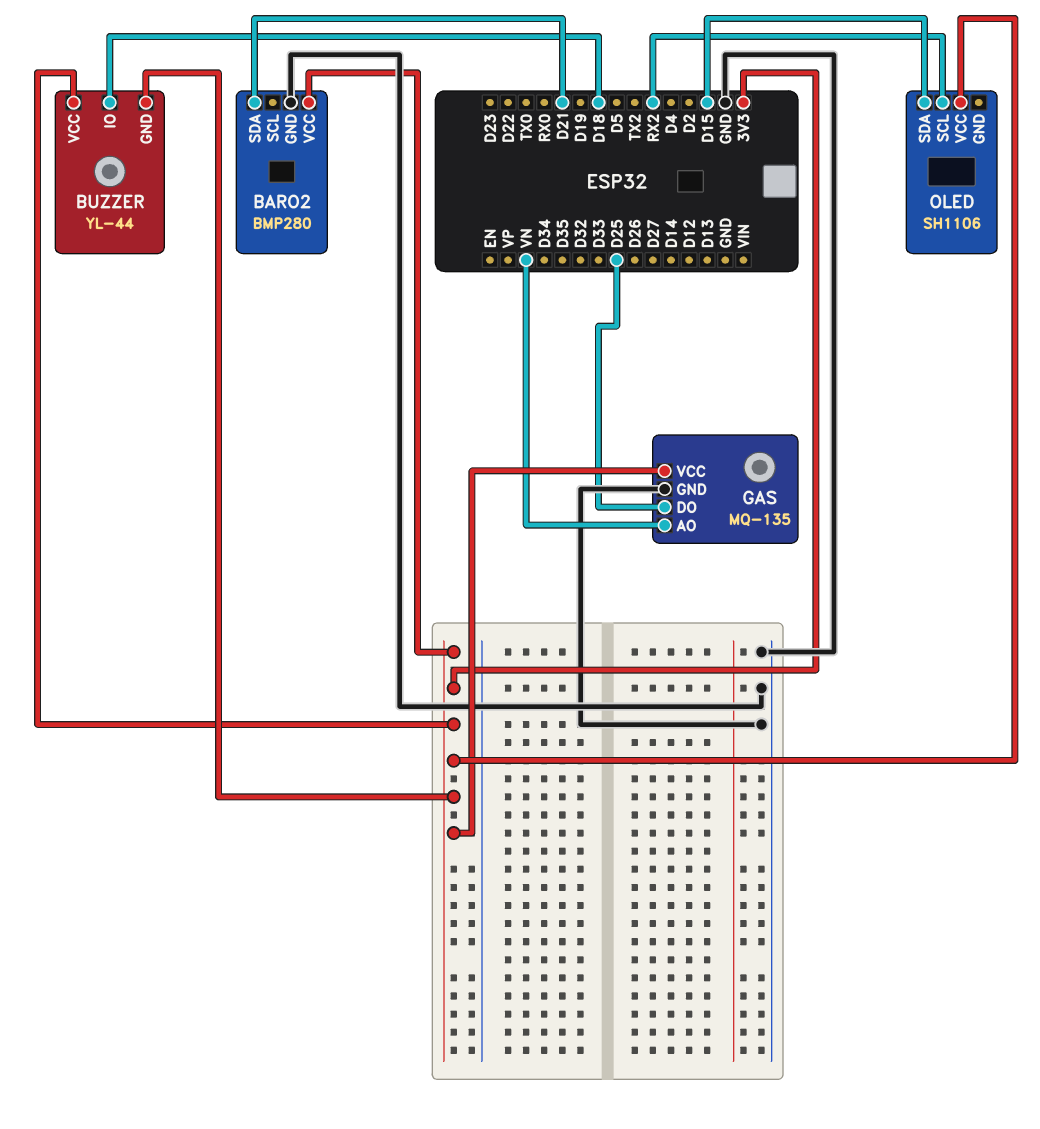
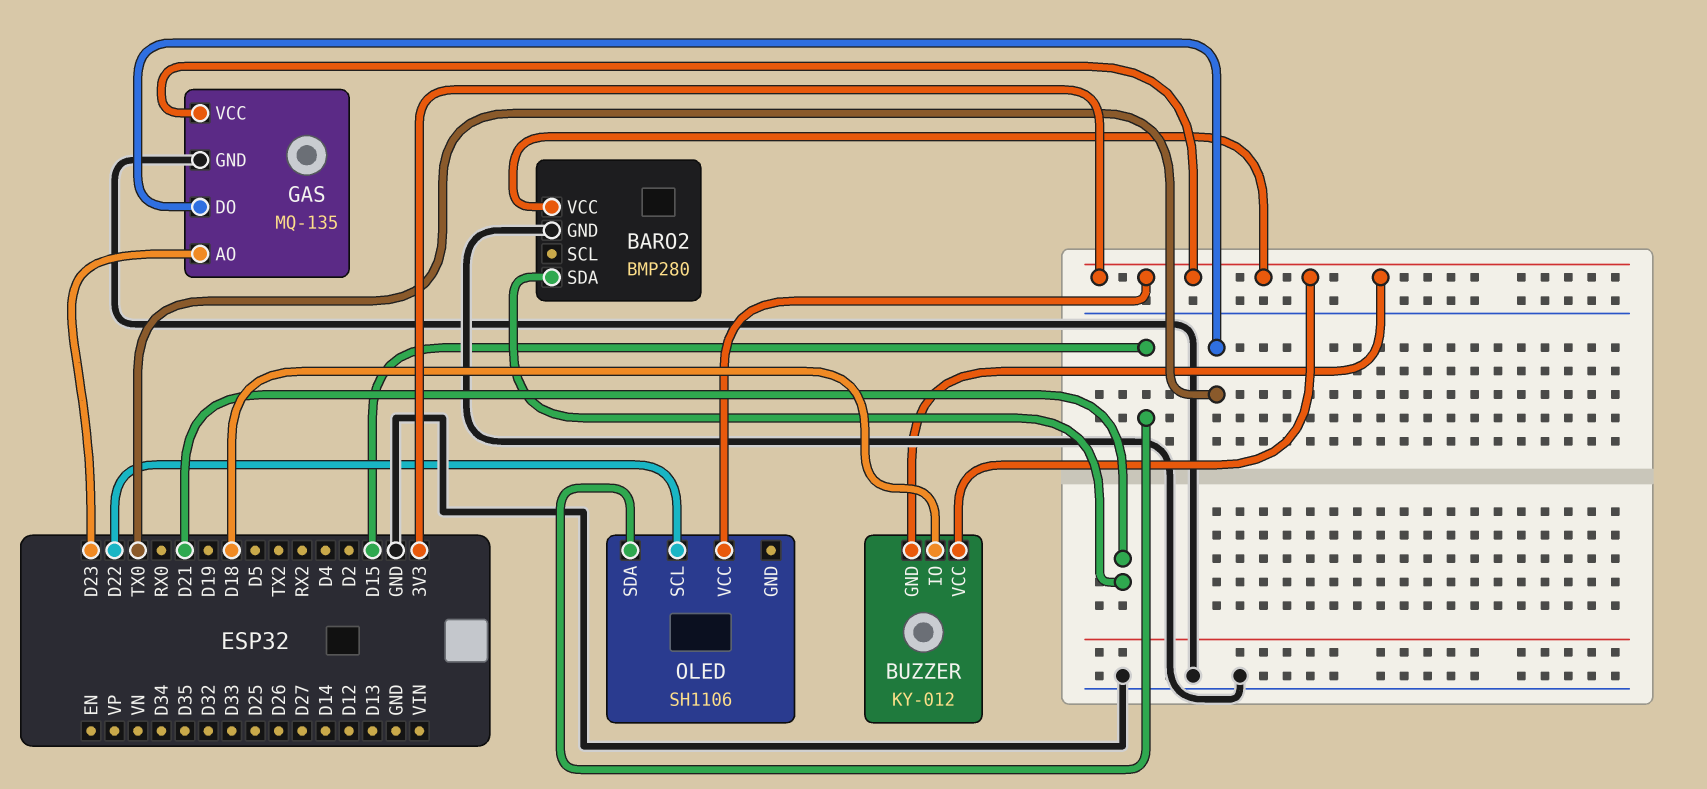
BUZZER: YL-44 -> KY-012
GAS pin AO: VN -> D23
GAS pin DO: D25 -> TX0
OLED pin SCL: RX2 -> D22

